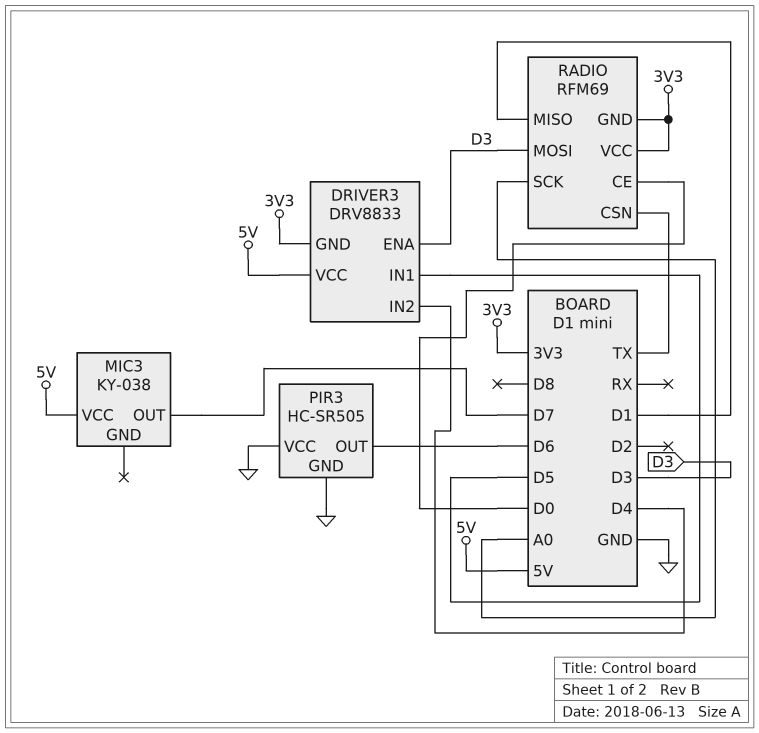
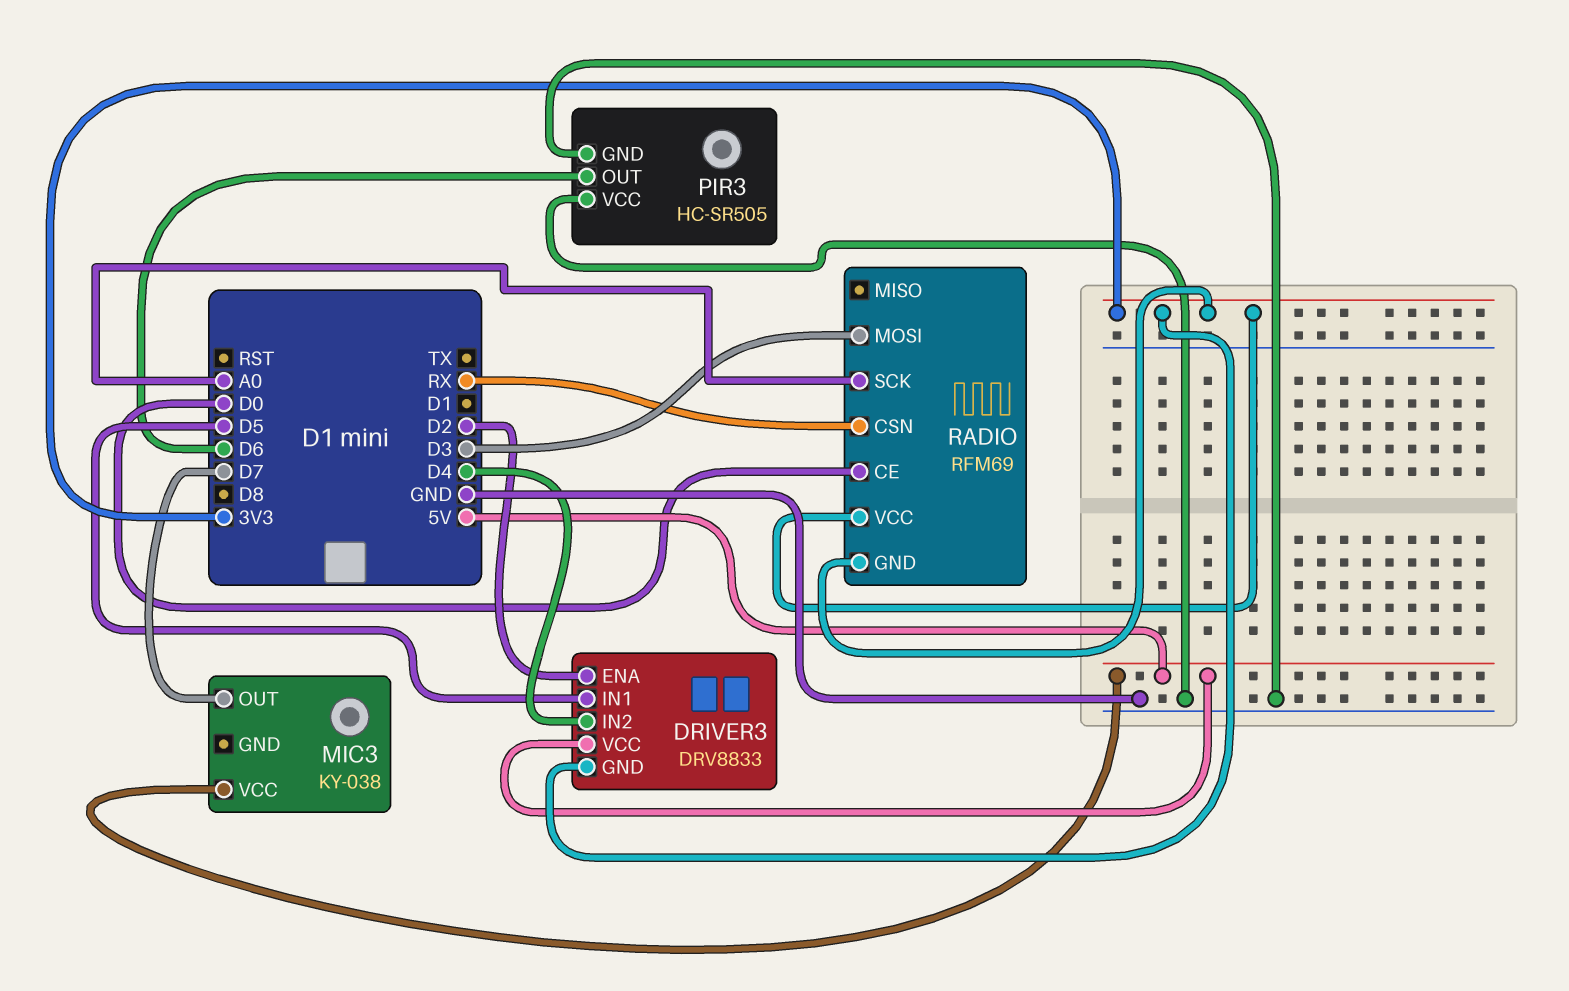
DRIVER3 pin ENA: D3 -> D2
RADIO pin CSN: TX -> RX
RADIO pin MISO: D1 -> none

